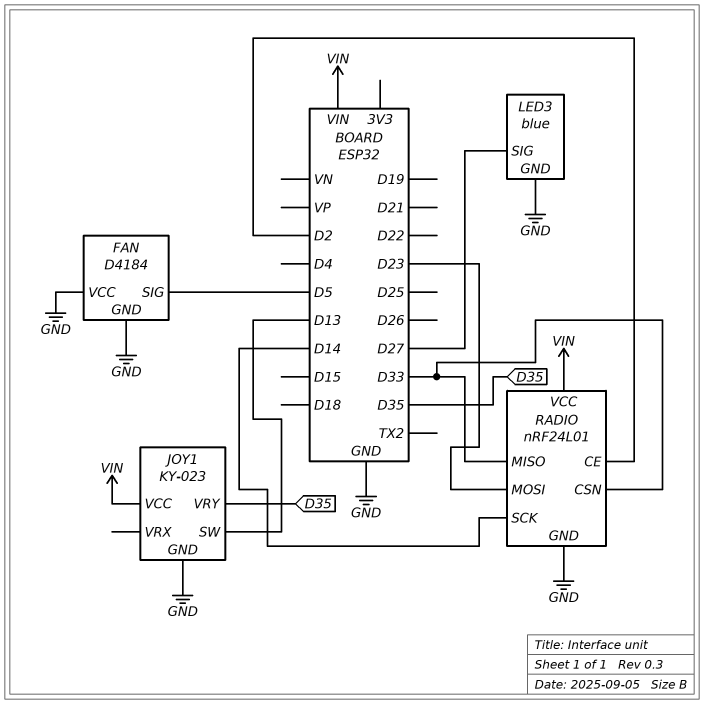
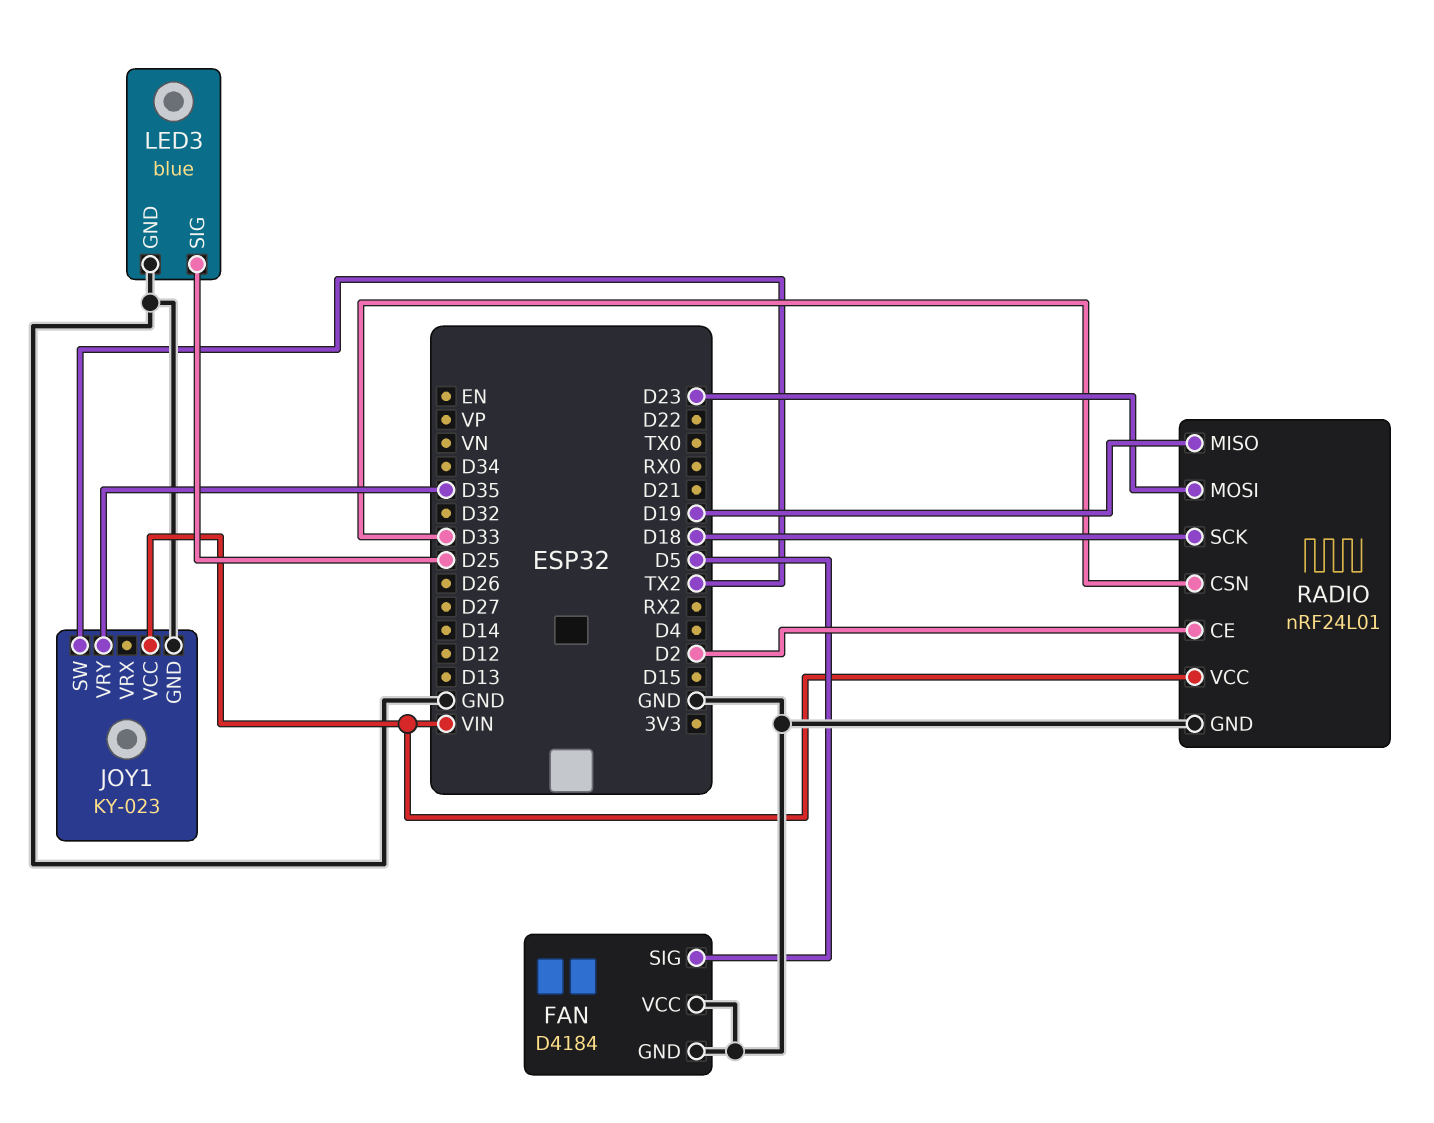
JOY1 pin SW: D13 -> TX2
LED3 pin SIG: D27 -> D25
RADIO pin MISO: D33 -> D19
RADIO pin SCK: D14 -> D18

